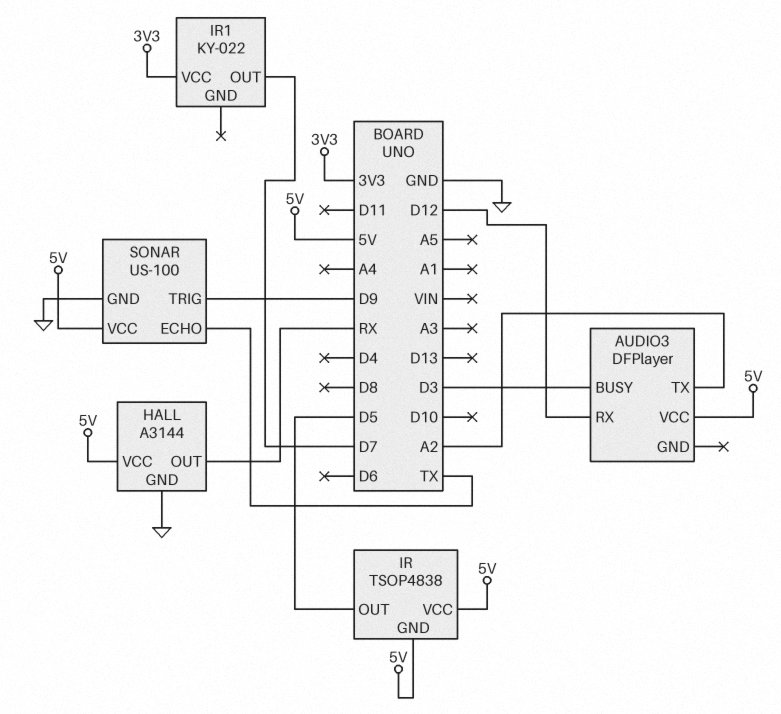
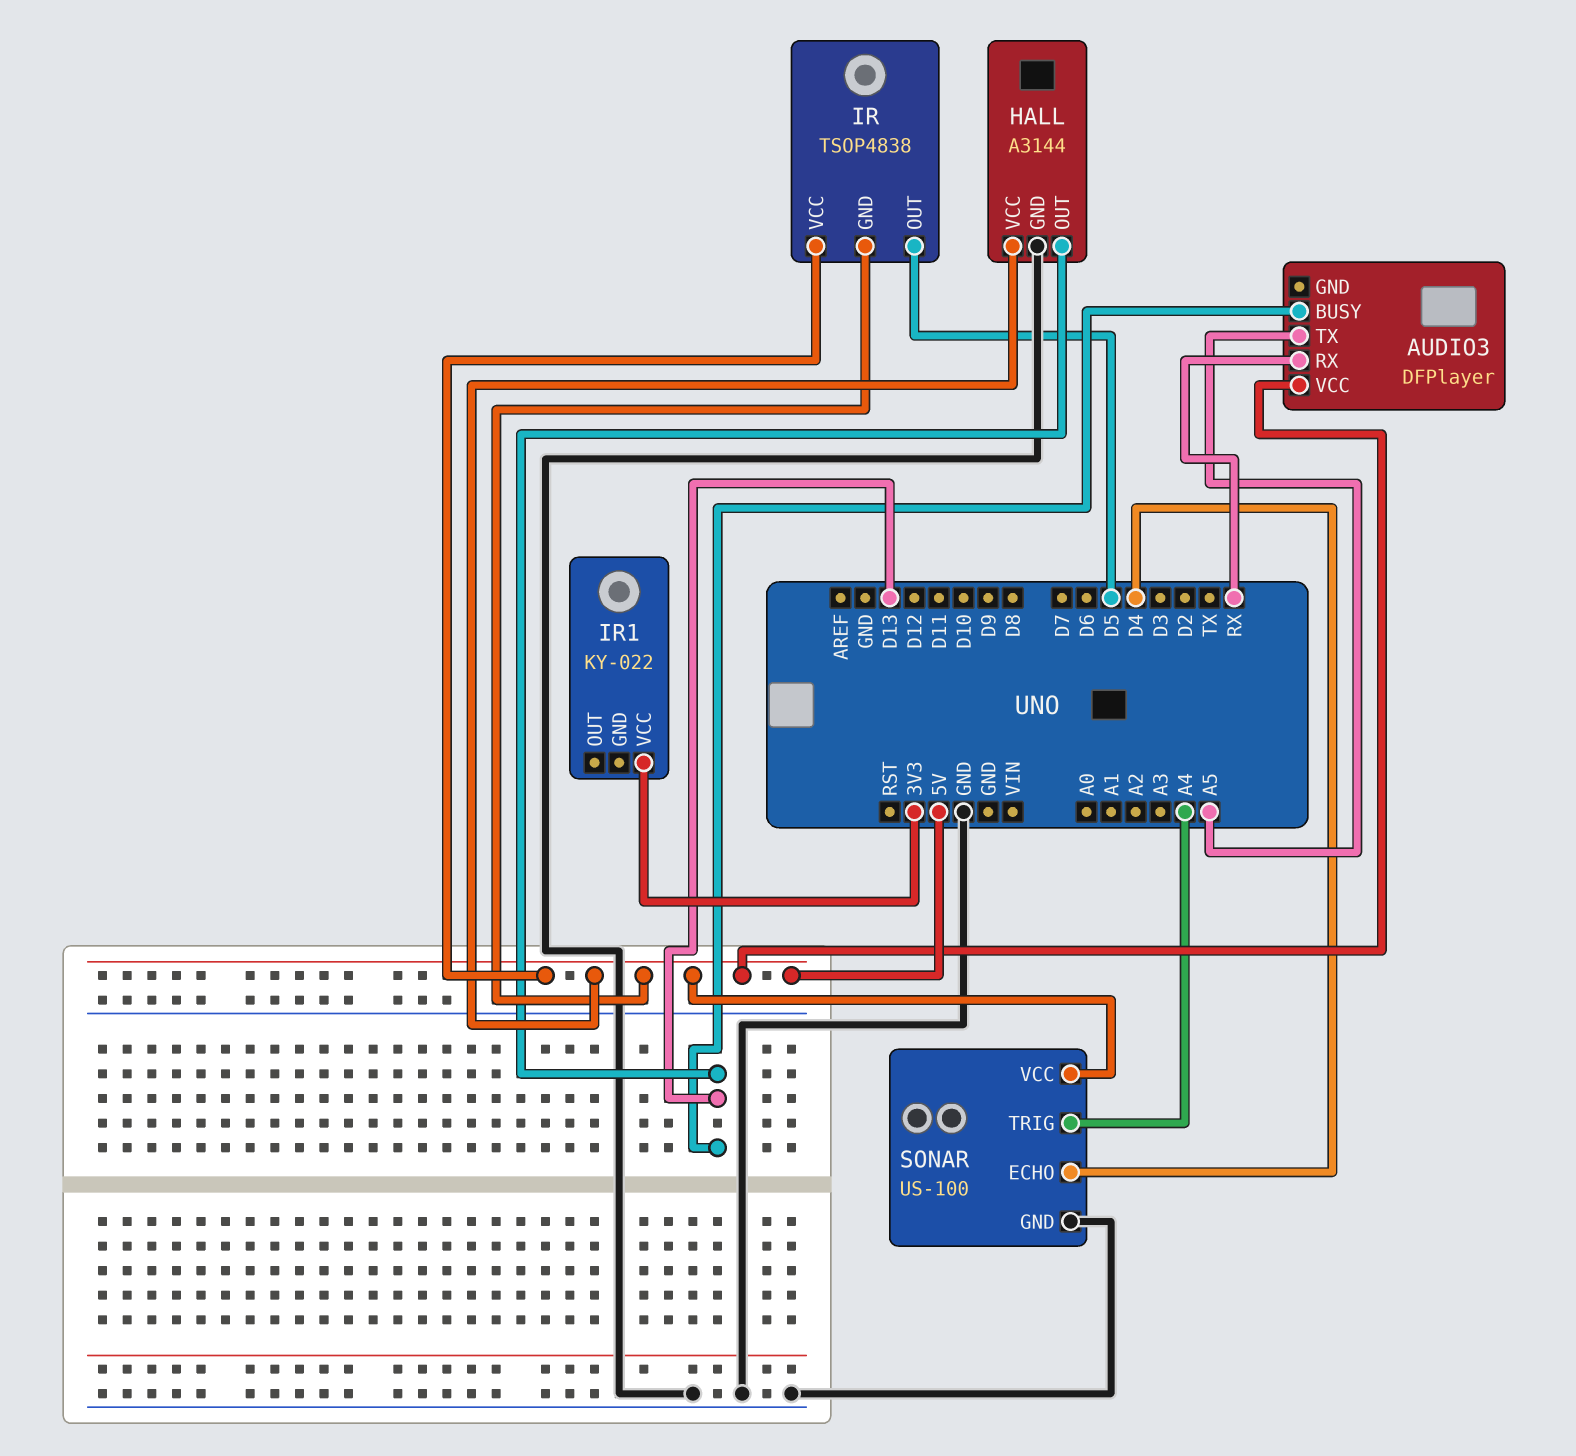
AUDIO3 pin BUSY: D3 -> D13
AUDIO3 pin RX: D12 -> RX
AUDIO3 pin TX: A2 -> A5
HALL pin OUT: RX -> D13
IR1 pin OUT: D7 -> none
SONAR pin ECHO: TX -> D4
SONAR pin TRIG: D9 -> A4

